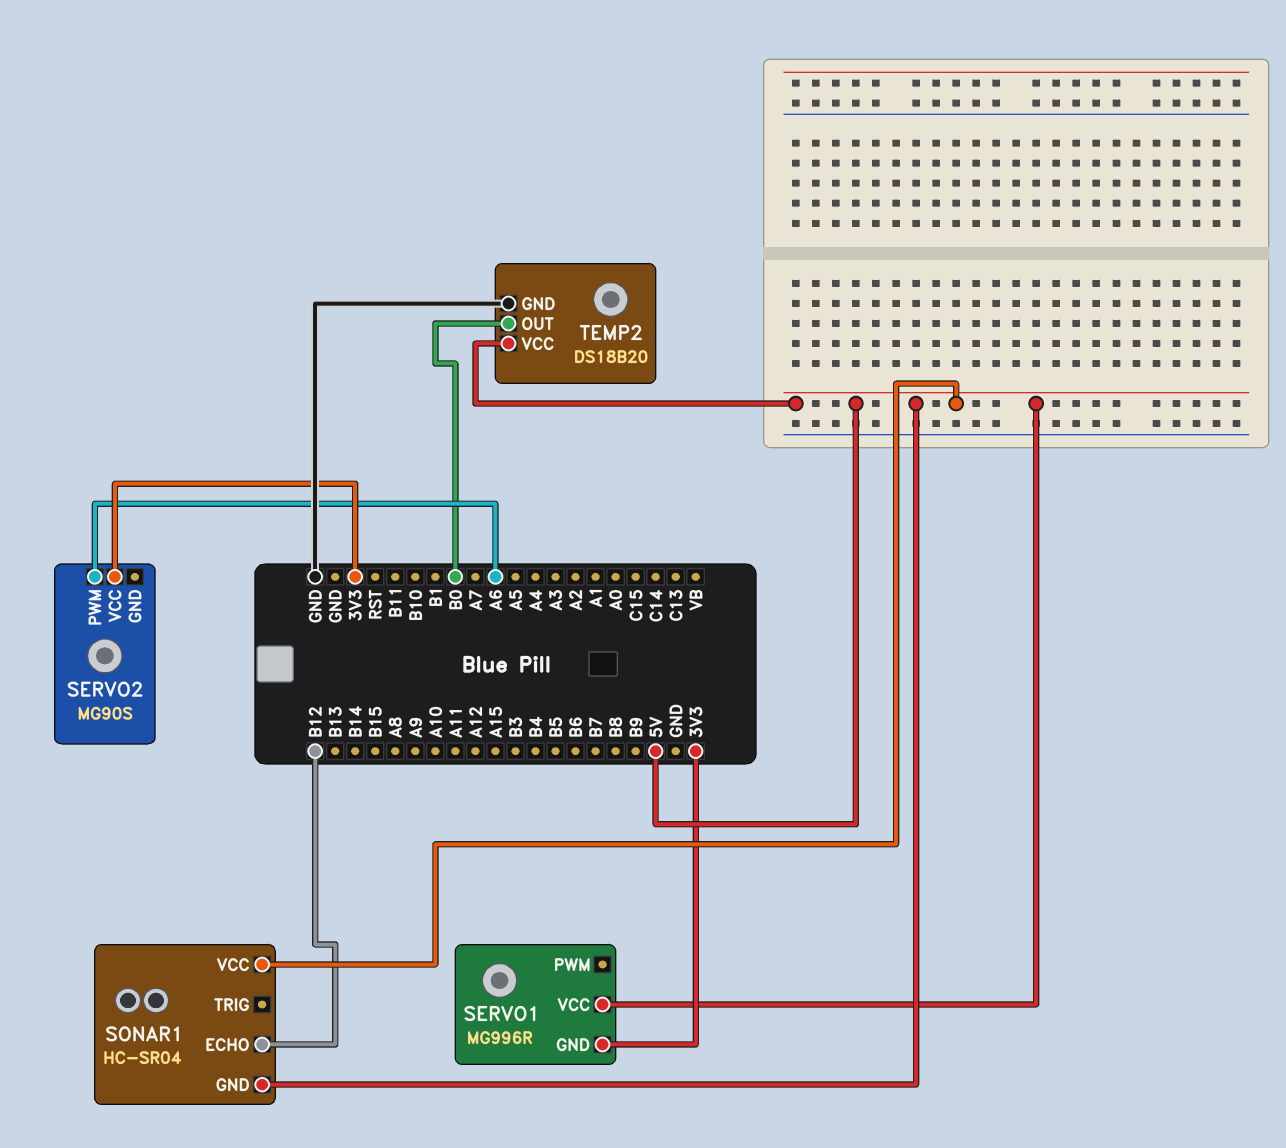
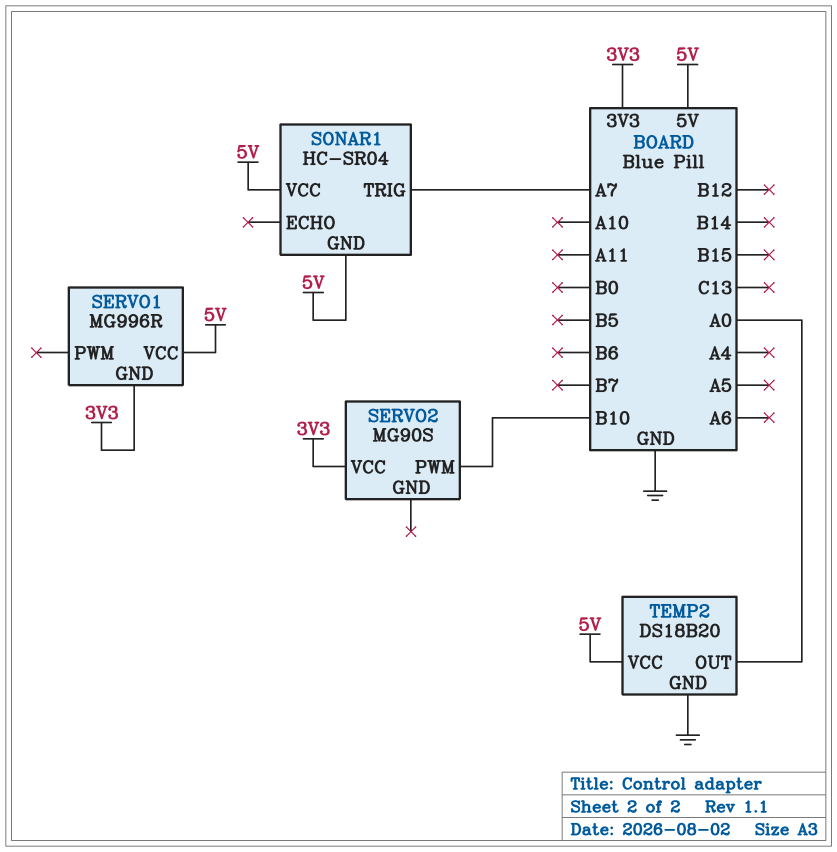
SERVO2 pin PWM: A6 -> B10
SONAR1 pin ECHO: B12 -> none
SONAR1 pin TRIG: none -> A7
TEMP2 pin OUT: B0 -> A0

